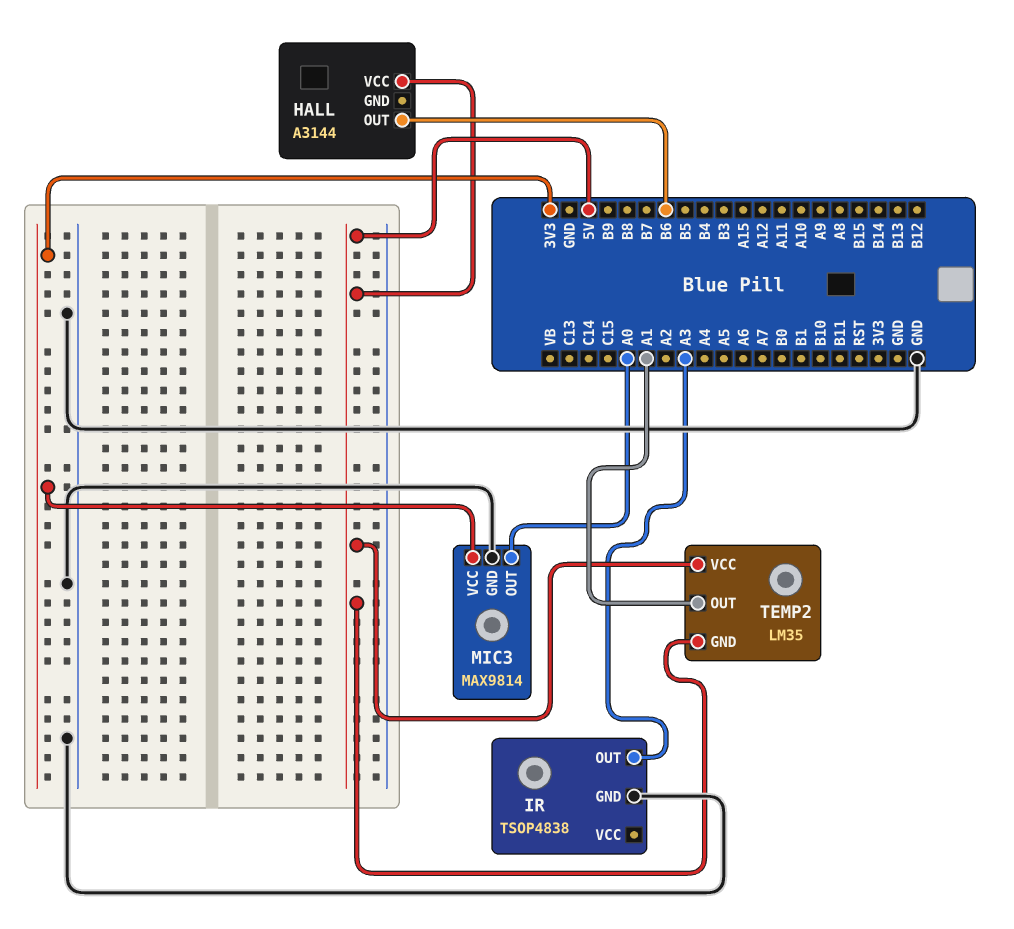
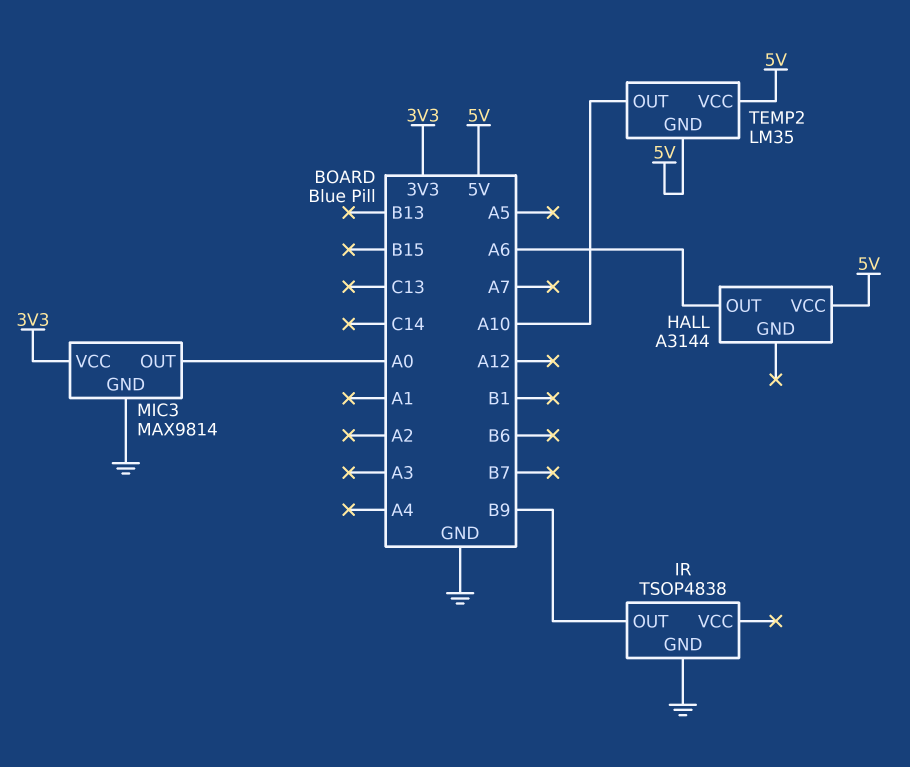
HALL pin OUT: B6 -> A6
IR pin OUT: A3 -> B9
TEMP2 pin OUT: A1 -> A10

